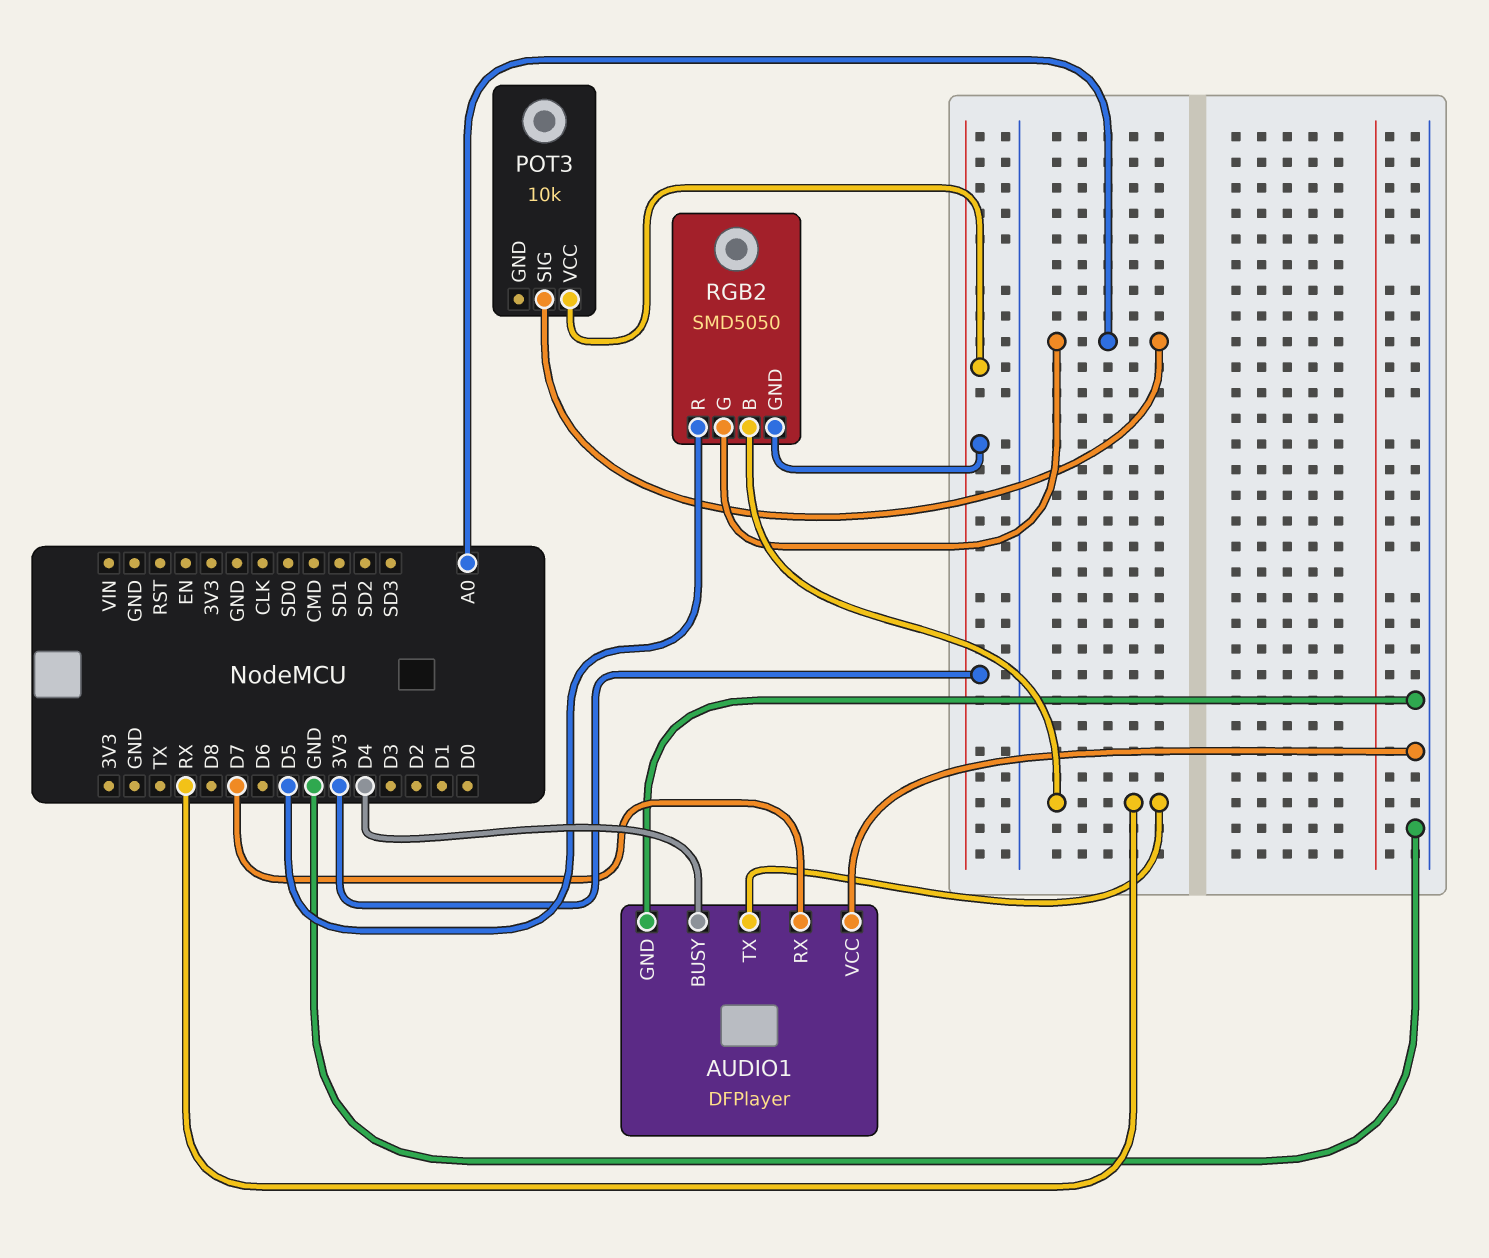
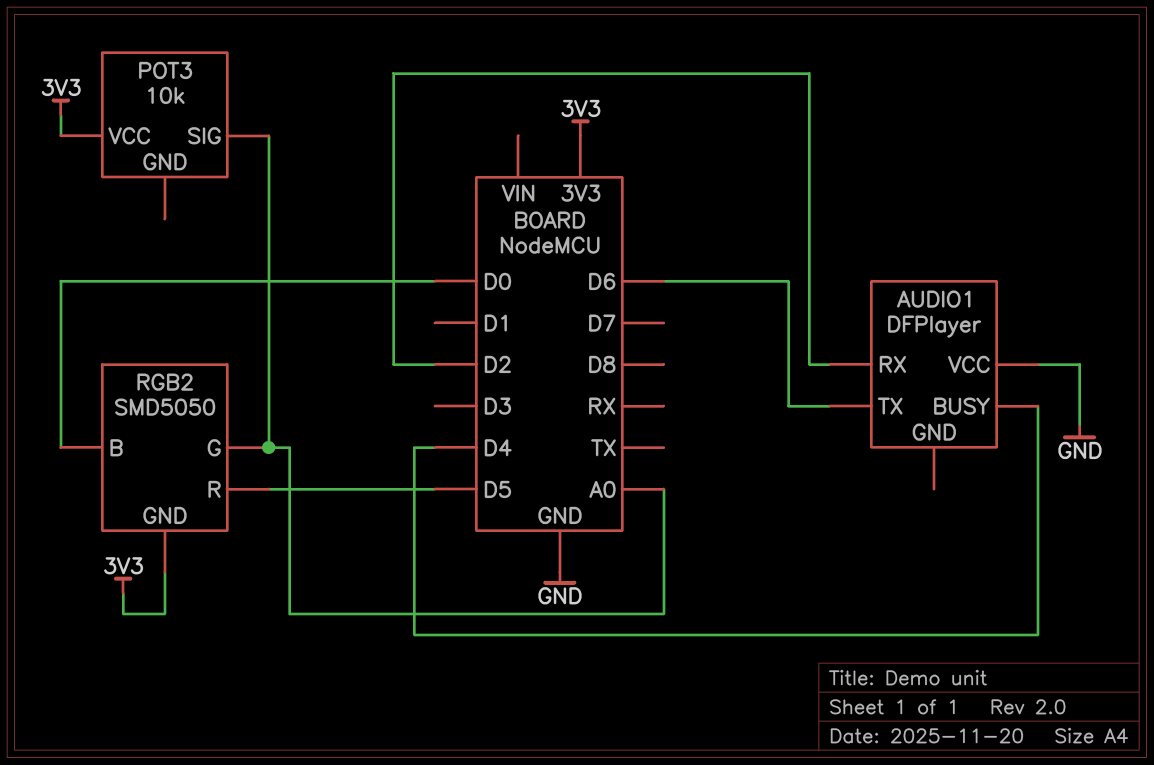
AUDIO1 pin GND: GND -> none
AUDIO1 pin RX: D7 -> D2
AUDIO1 pin TX: RX -> D6
RGB2 pin B: RX -> D0

